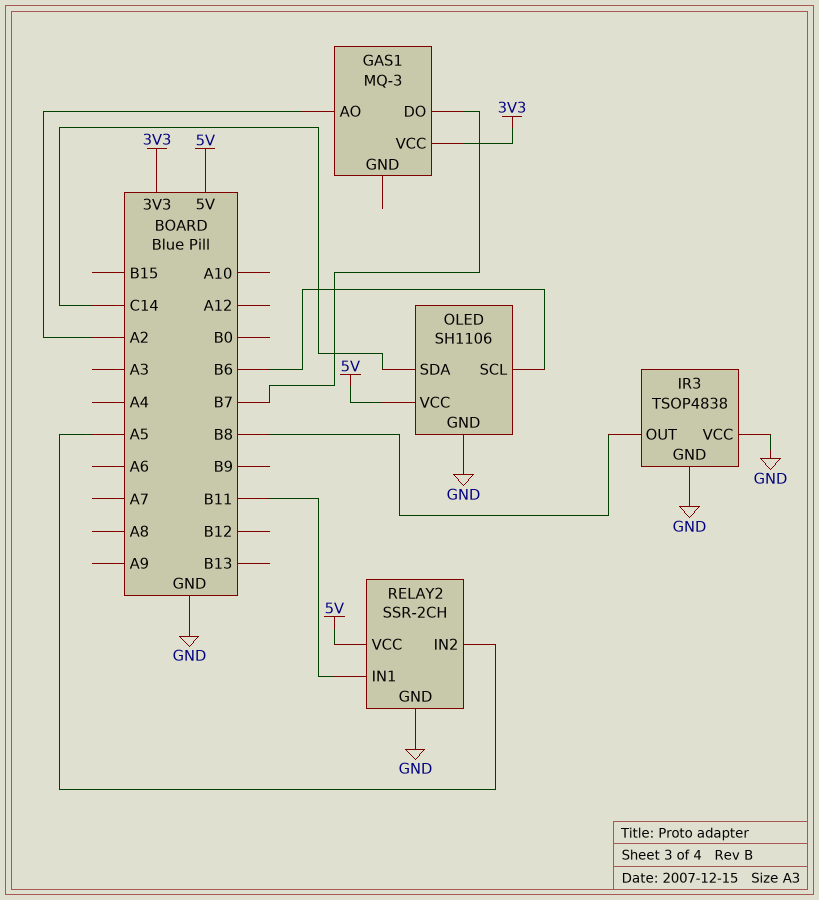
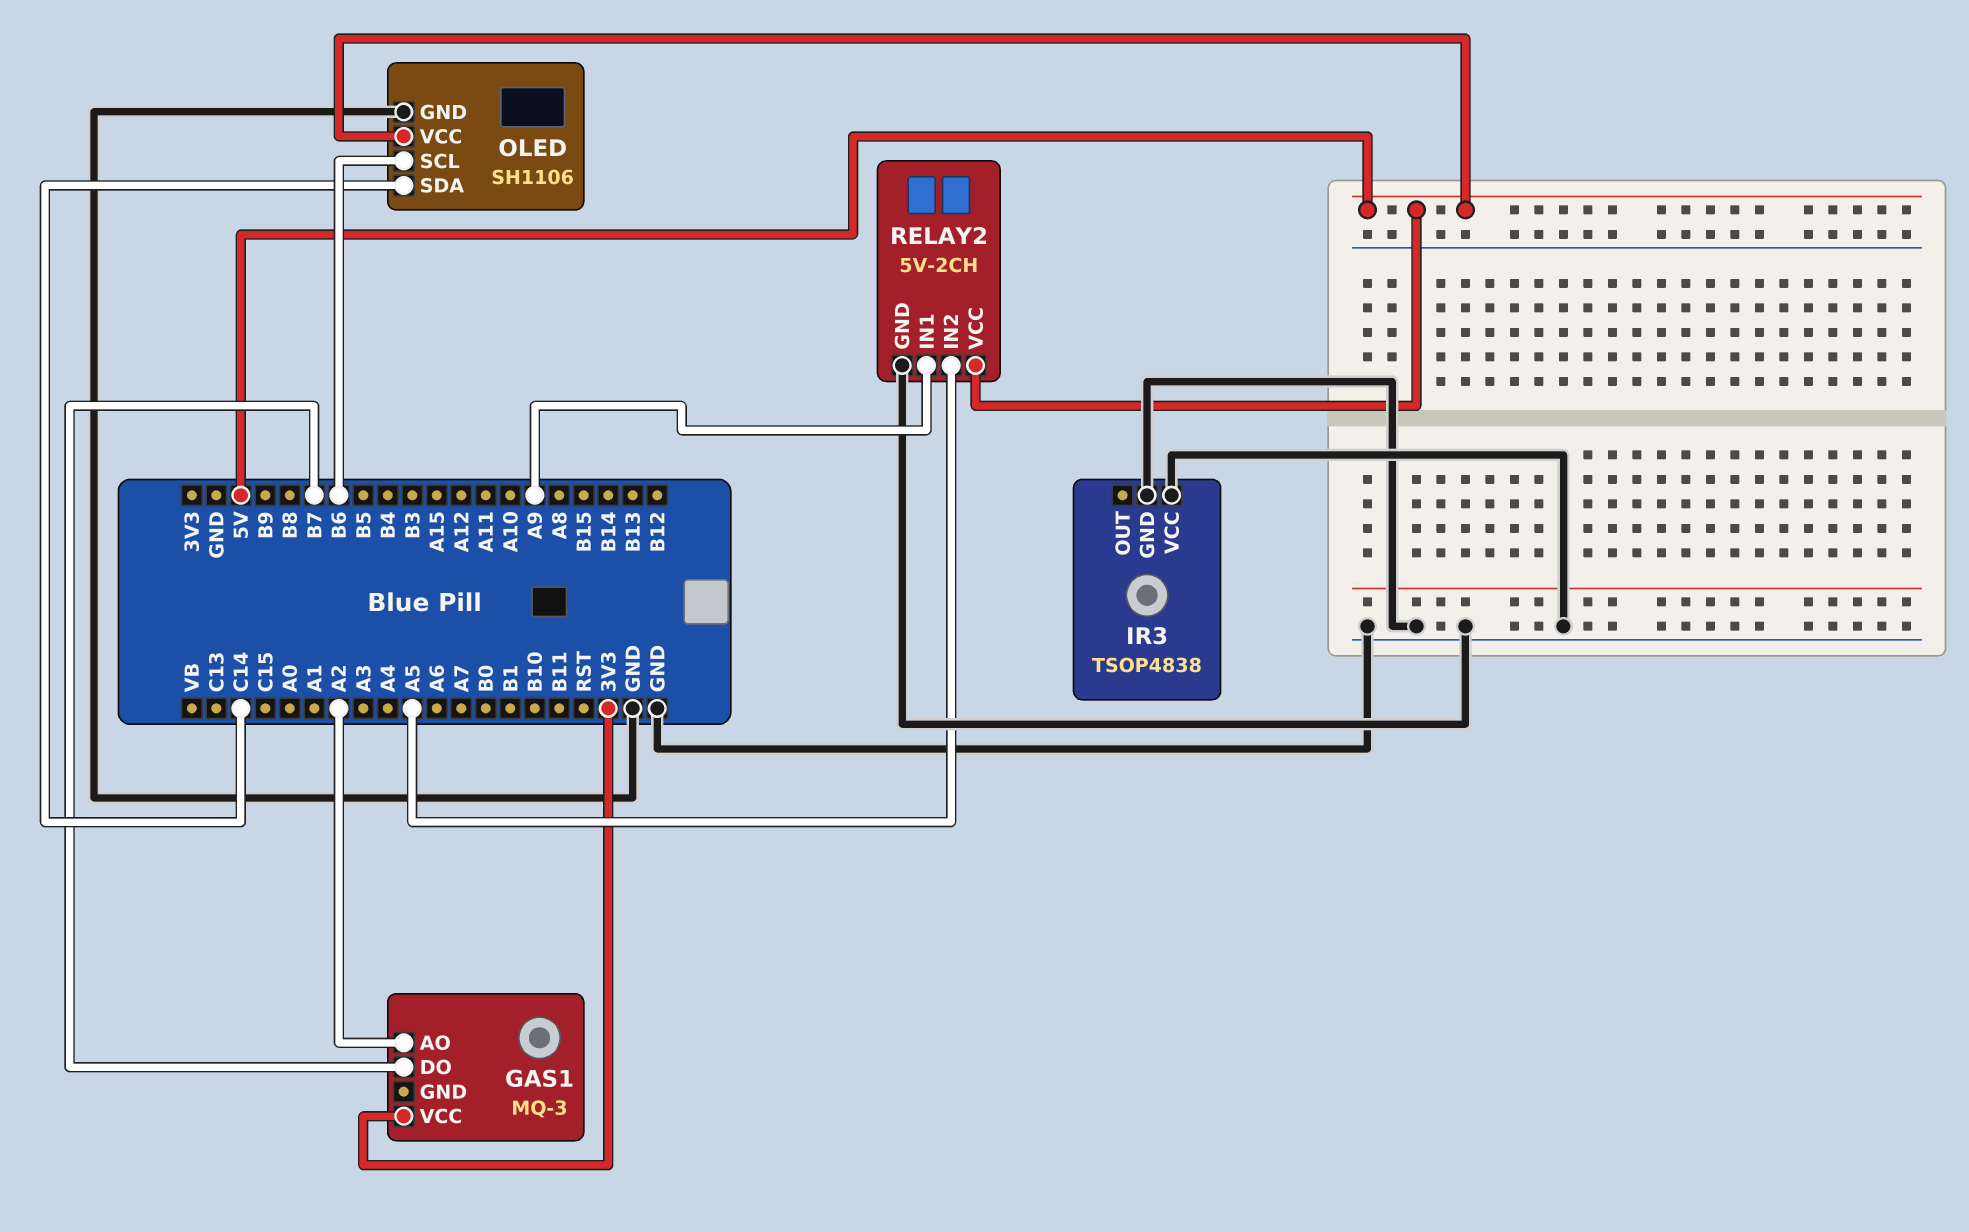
IR3 pin OUT: B8 -> none
RELAY2: SSR-2CH -> 5V-2CH
RELAY2 pin IN1: B11 -> A9

